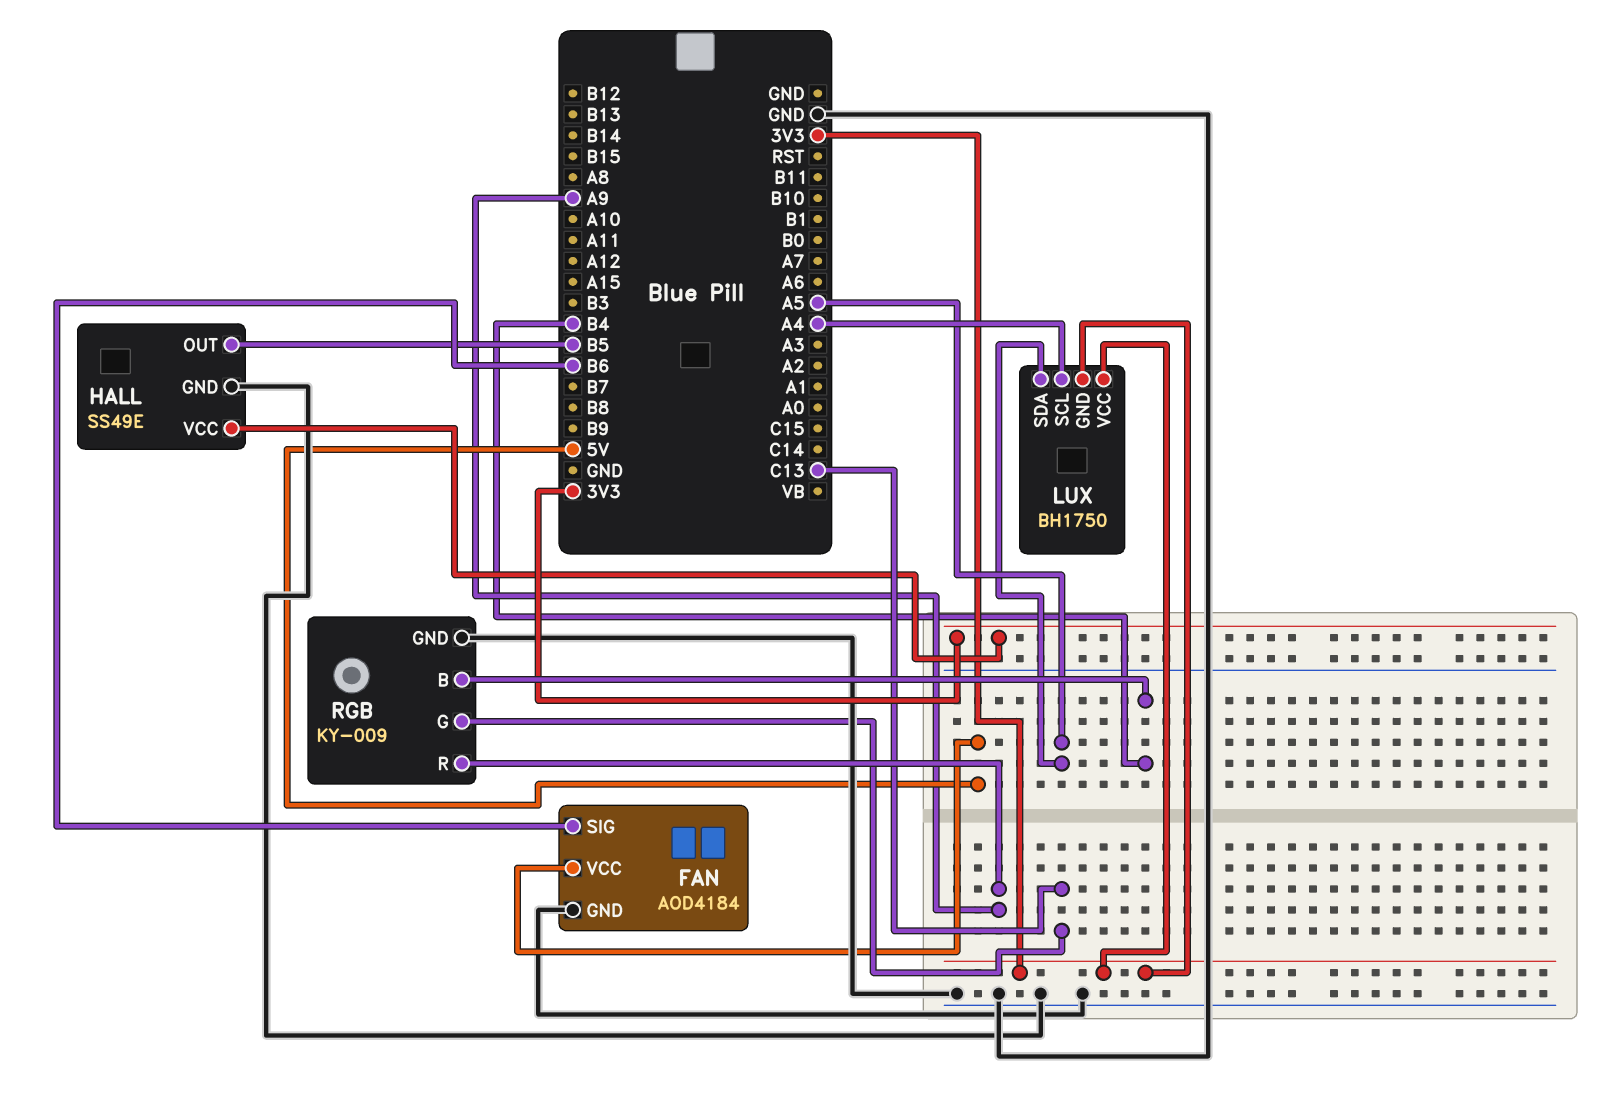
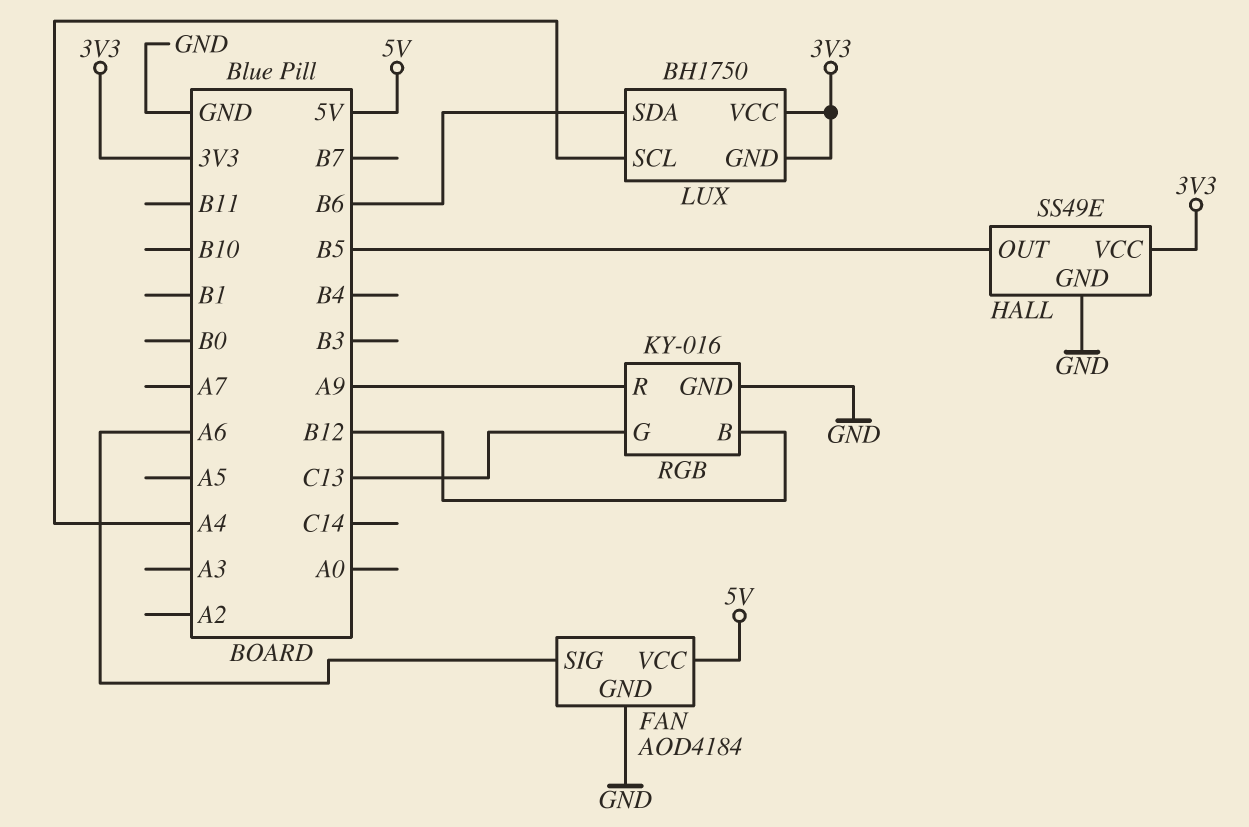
FAN pin SIG: B6 -> A6
LUX pin SDA: A5 -> B6
RGB: KY-009 -> KY-016
RGB pin B: B4 -> B12

